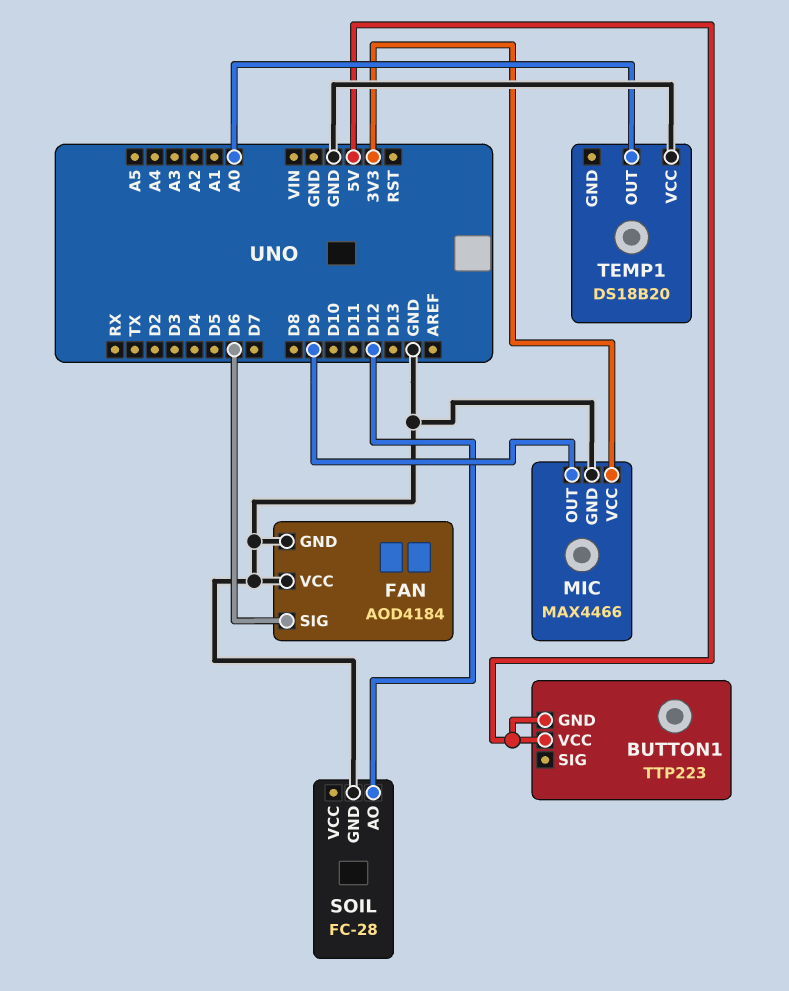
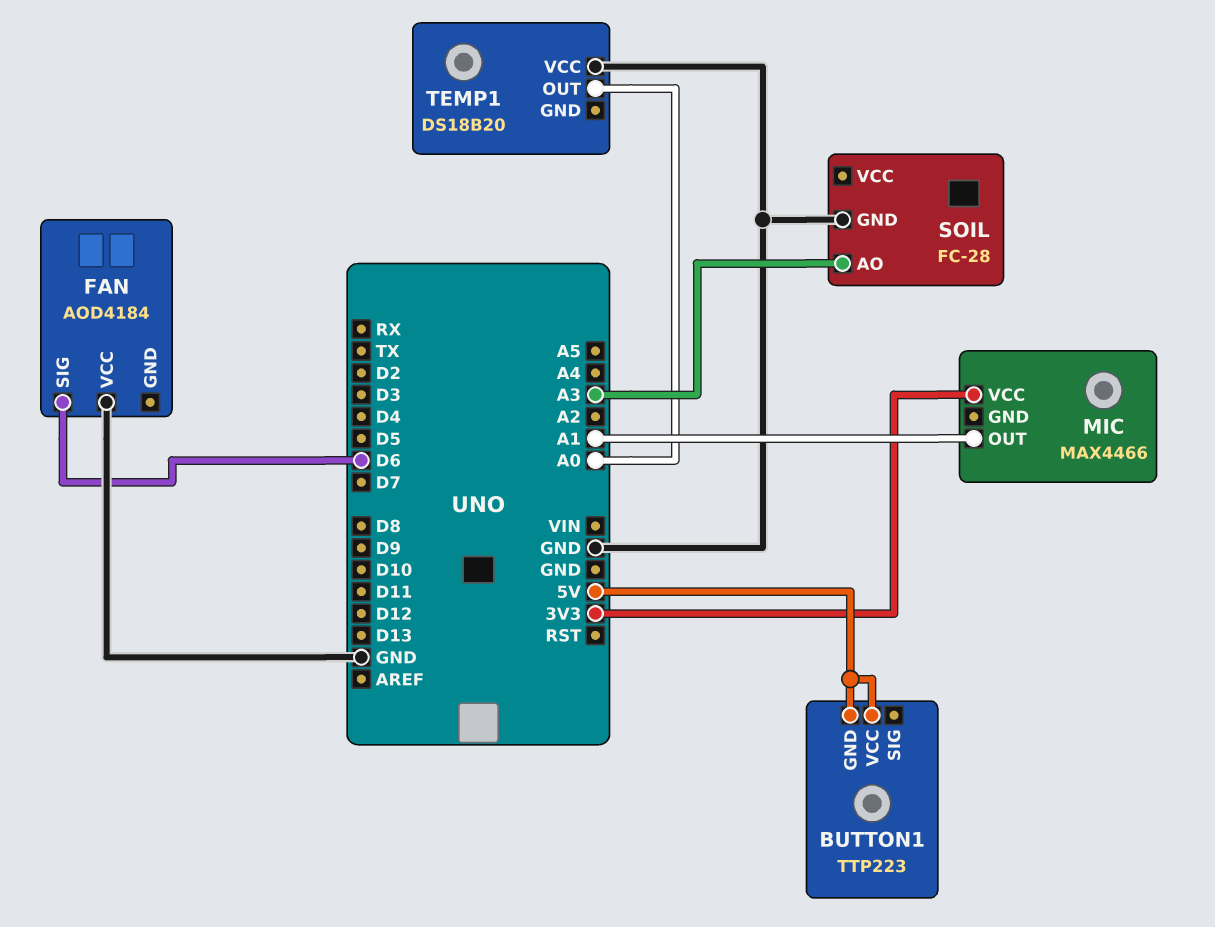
FAN pin GND: GND -> none
MIC pin GND: GND -> none
MIC pin OUT: D9 -> A1
SOIL pin AO: D12 -> A3

